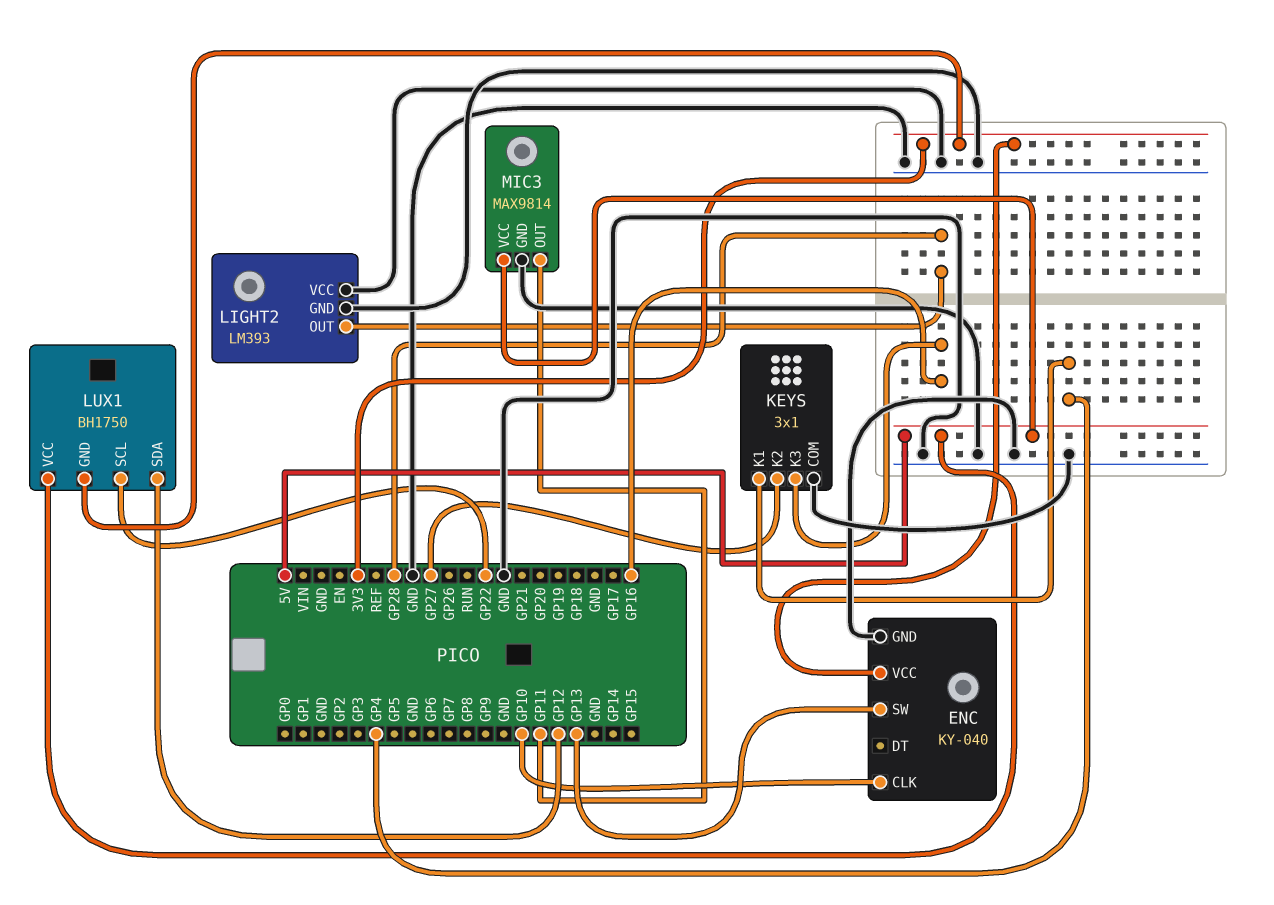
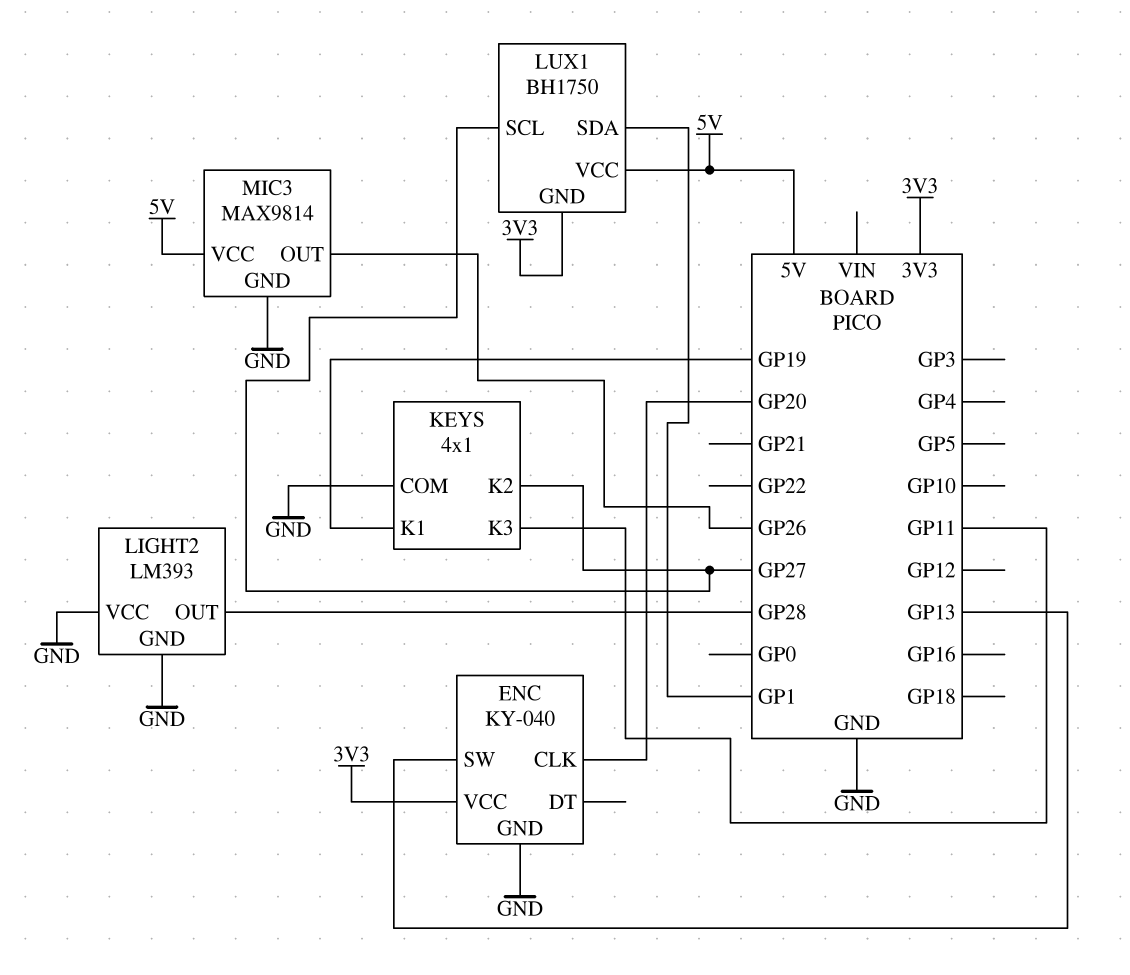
ENC pin CLK: GP10 -> GP20
KEYS: 3x1 -> 4x1
KEYS pin K1: GP4 -> GP19
KEYS pin K3: GP16 -> GP11
LUX1 pin SCL: GP22 -> GP27
LUX1 pin SDA: GP12 -> GP1
MIC3 pin OUT: GP11 -> GP26

